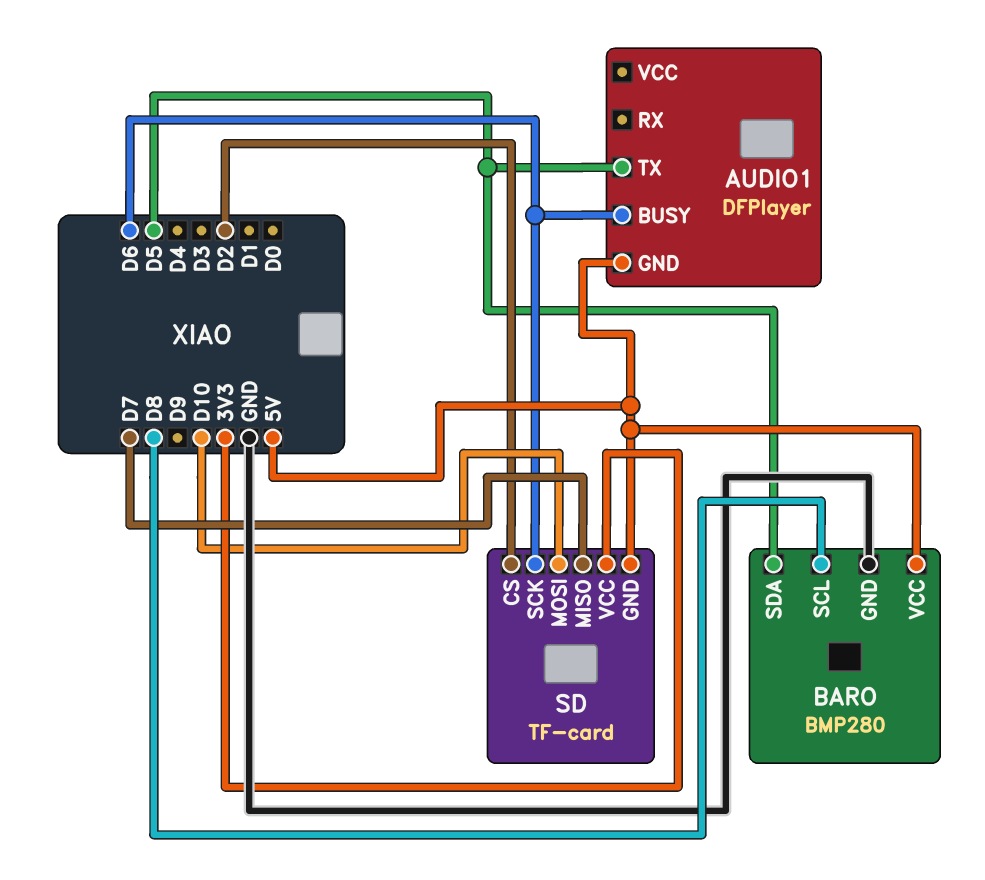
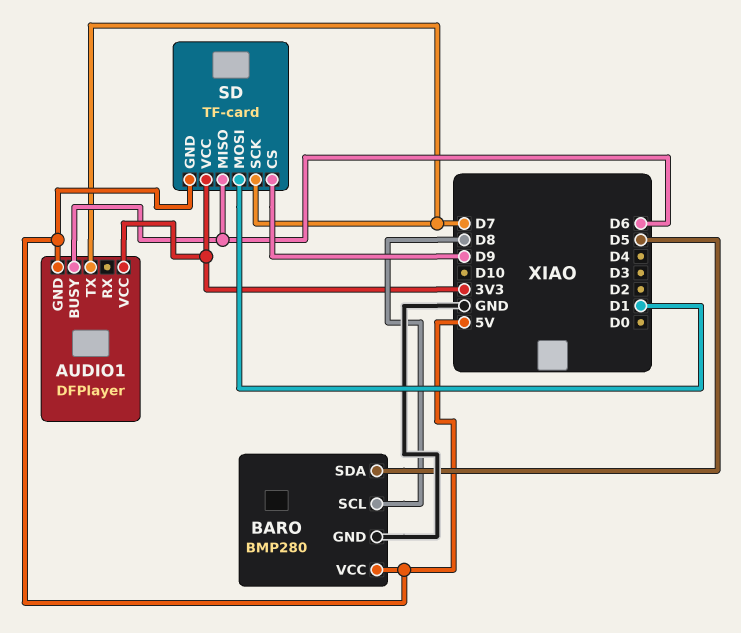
AUDIO1 pin TX: D5 -> D7
AUDIO1 pin VCC: none -> 3V3
SD pin CS: D2 -> D9
SD pin MISO: D7 -> D6
SD pin MOSI: D10 -> D1
SD pin SCK: D6 -> D7

